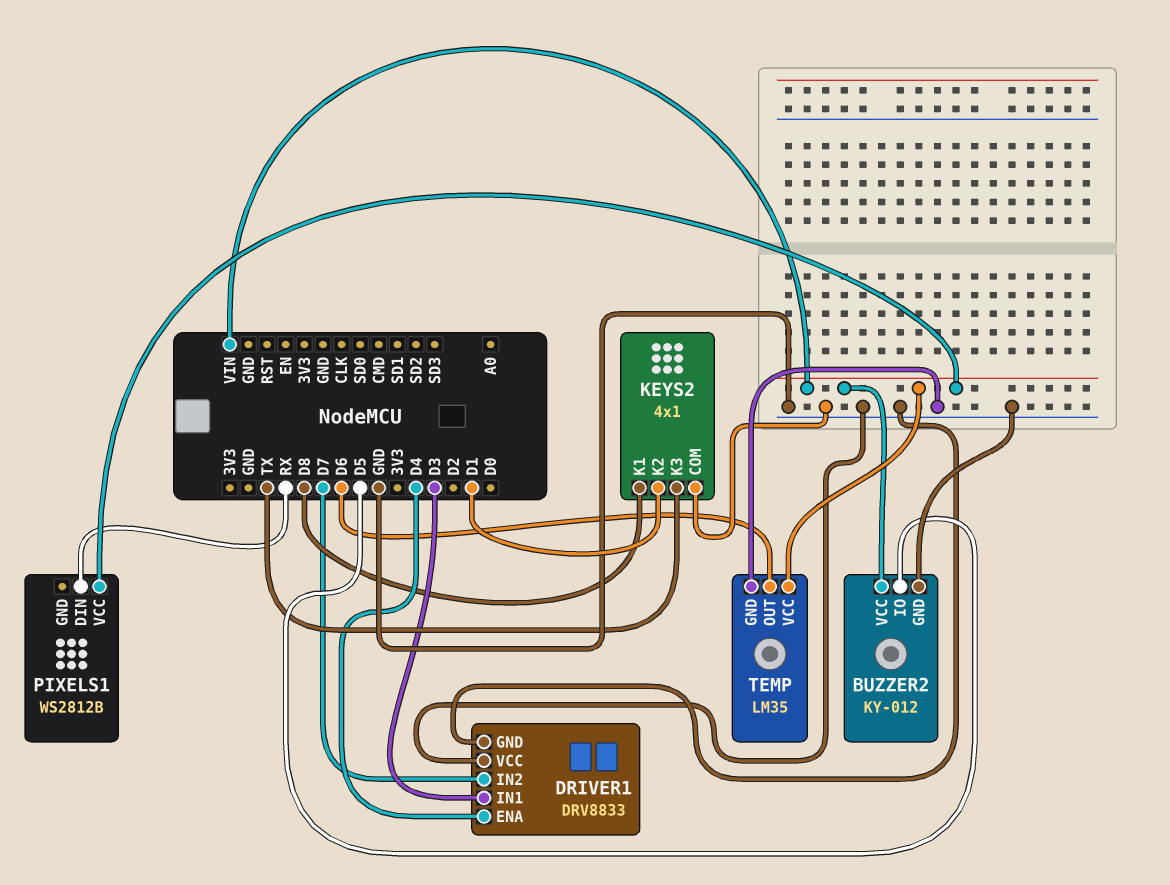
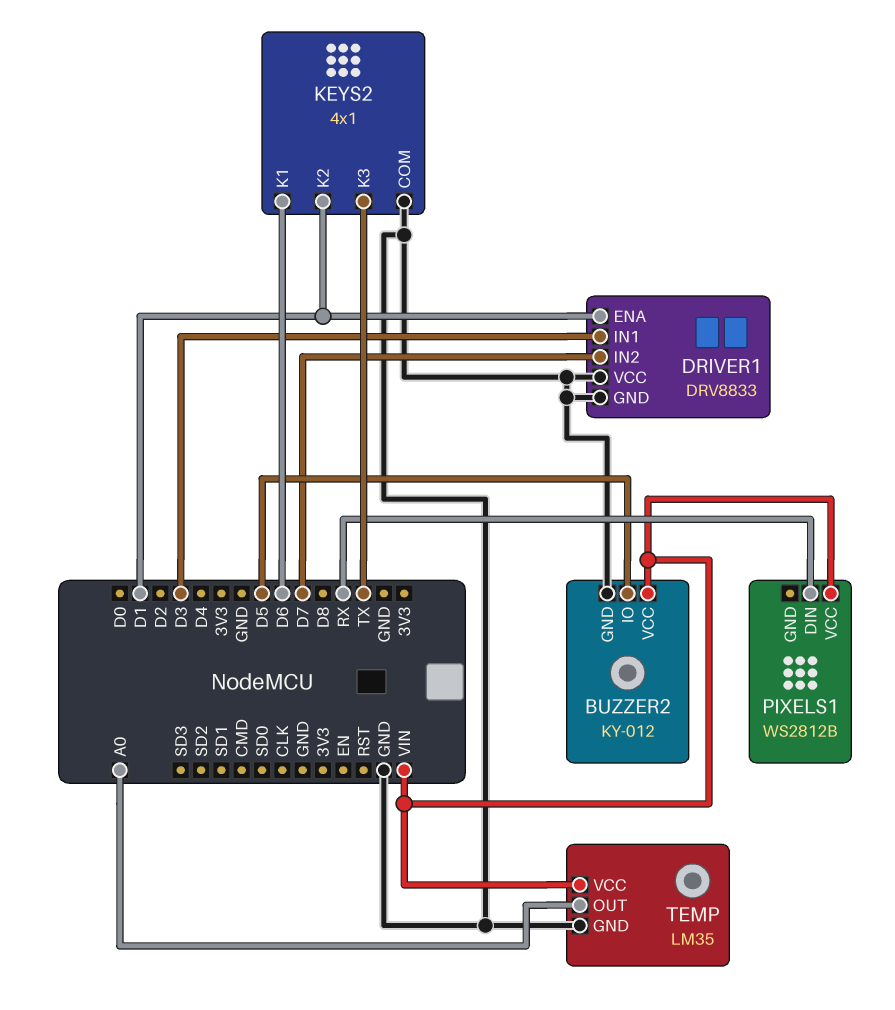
DRIVER1 pin ENA: D4 -> D1
KEYS2 pin K1: D8 -> D6
TEMP pin OUT: D6 -> A0

